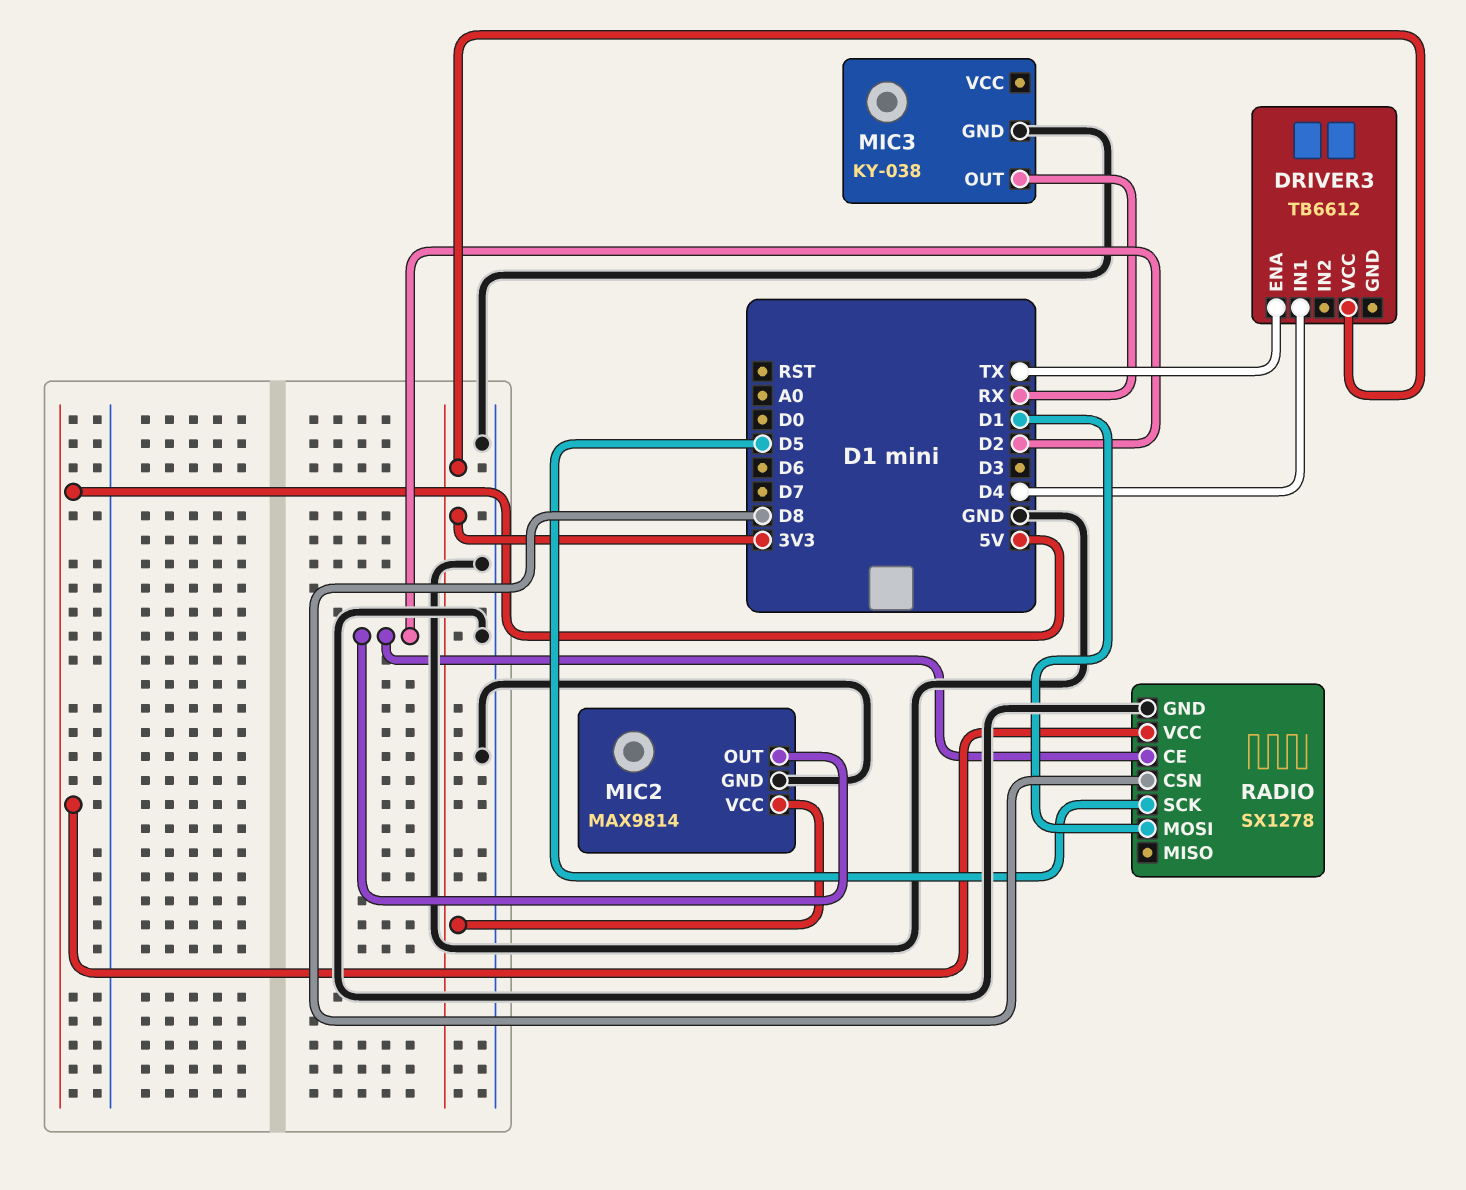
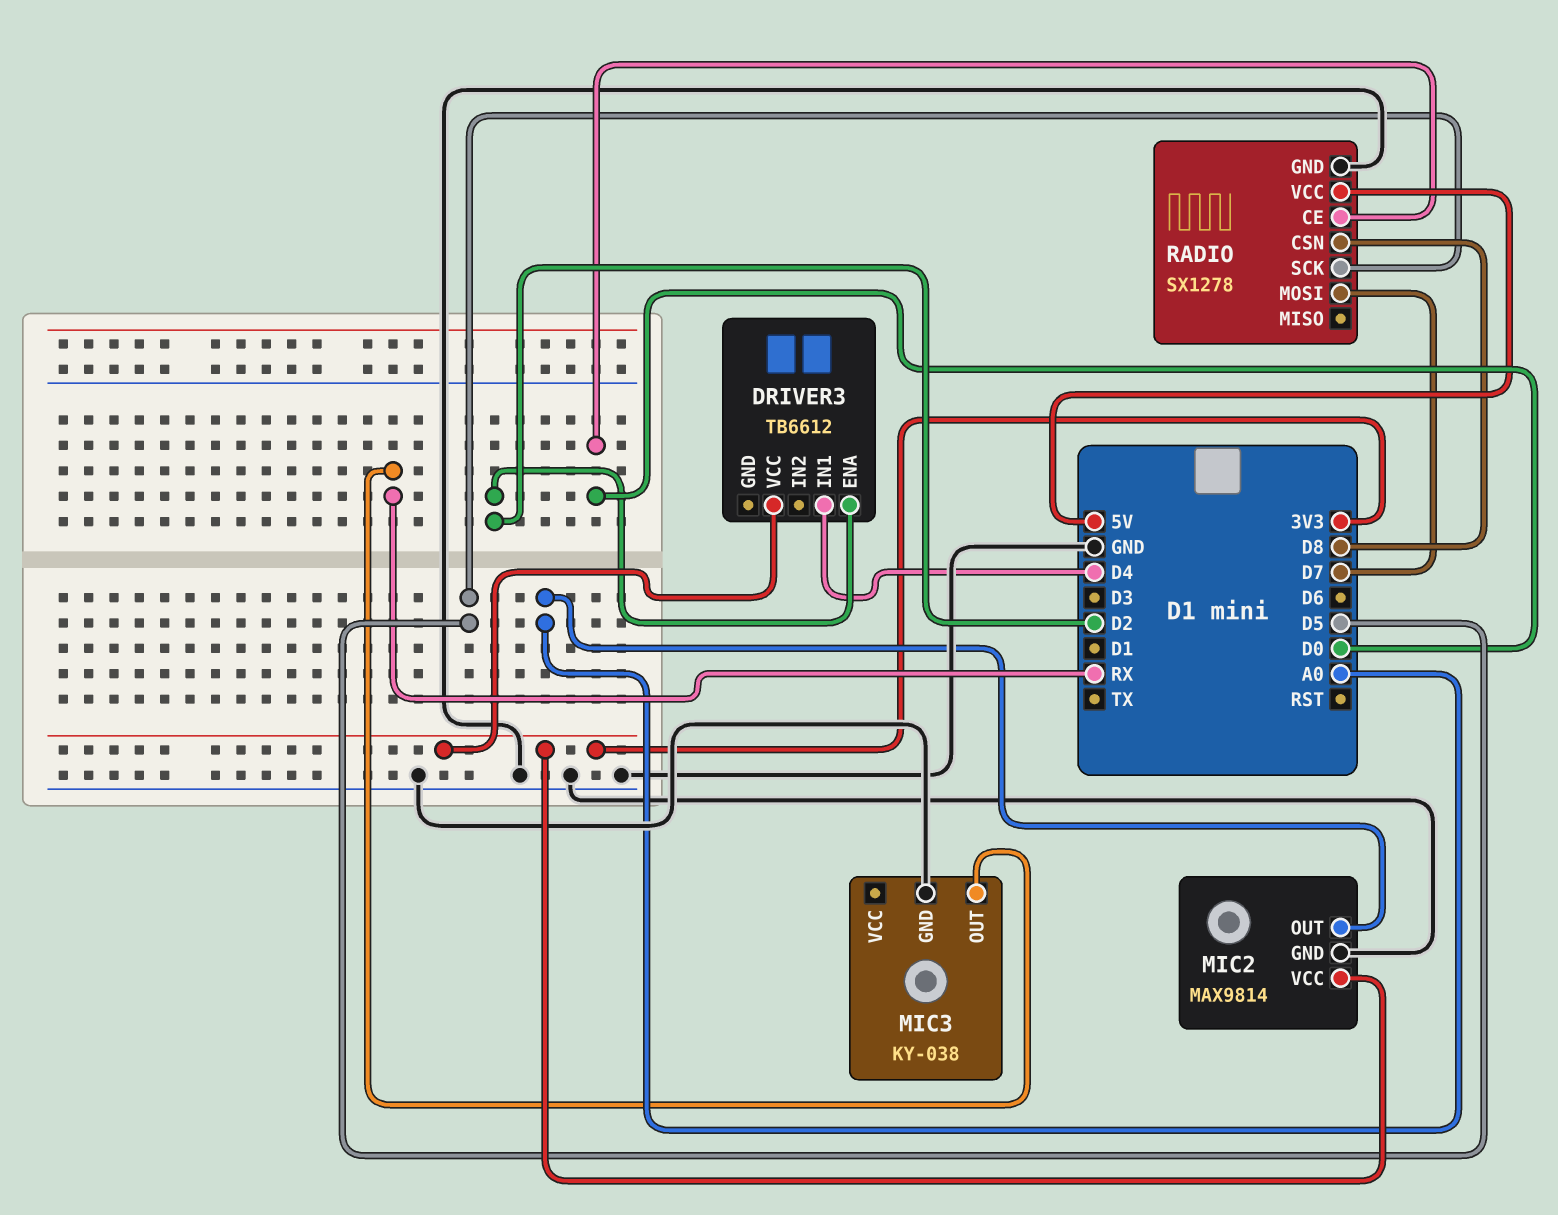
DRIVER3 pin ENA: TX -> D2
MIC2 pin OUT: D2 -> A0
RADIO pin CE: D2 -> D0
RADIO pin MOSI: D1 -> D7

